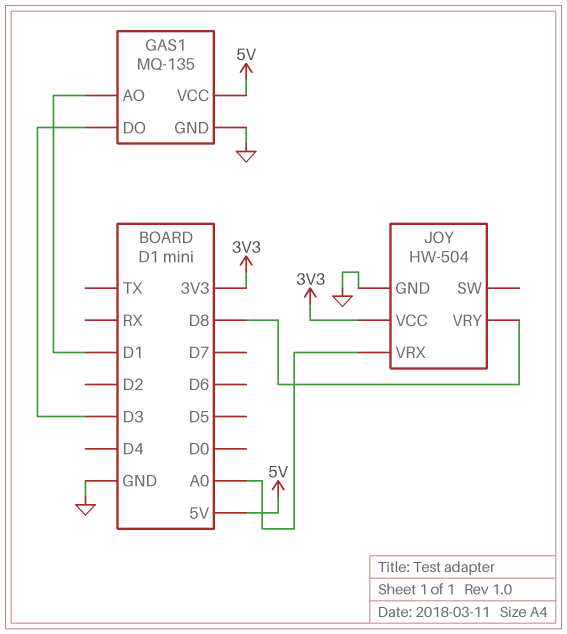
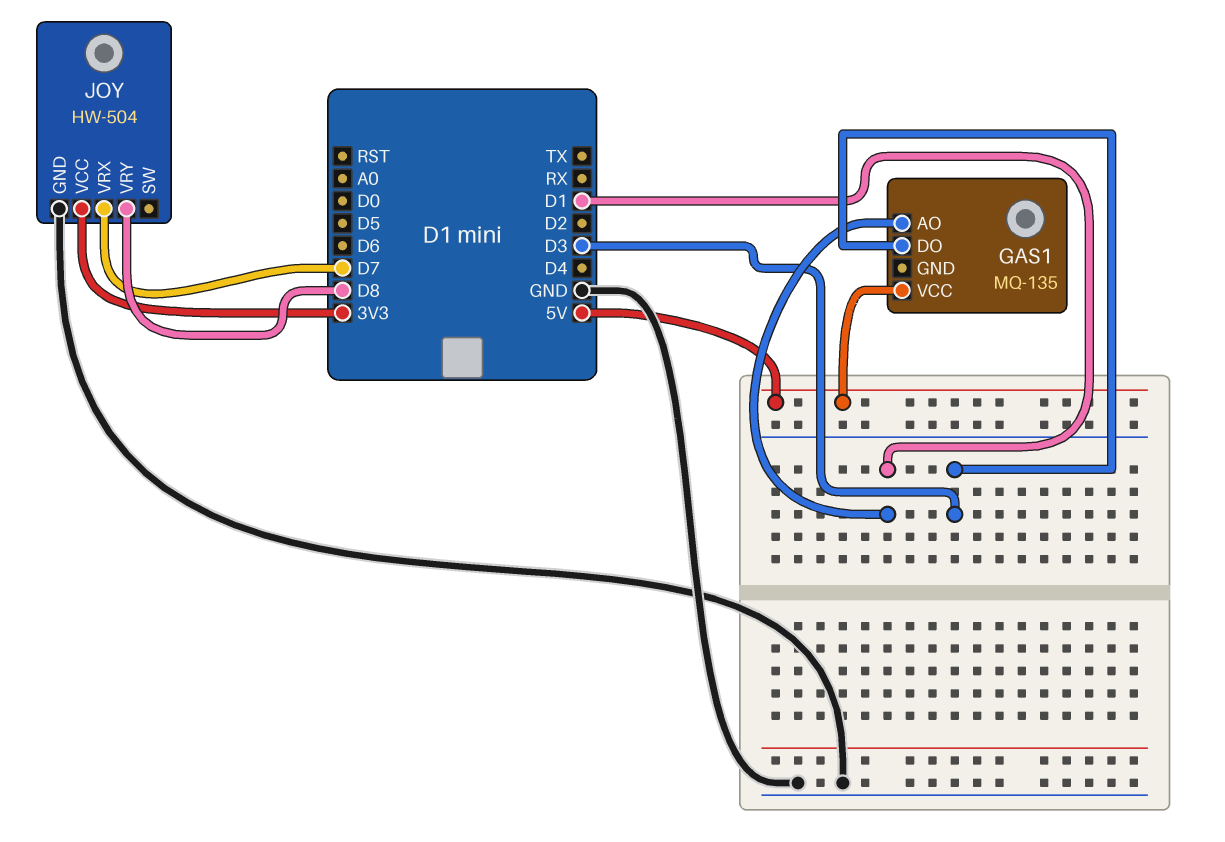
GAS1 pin GND: GND -> none
JOY pin VRX: A0 -> D7

